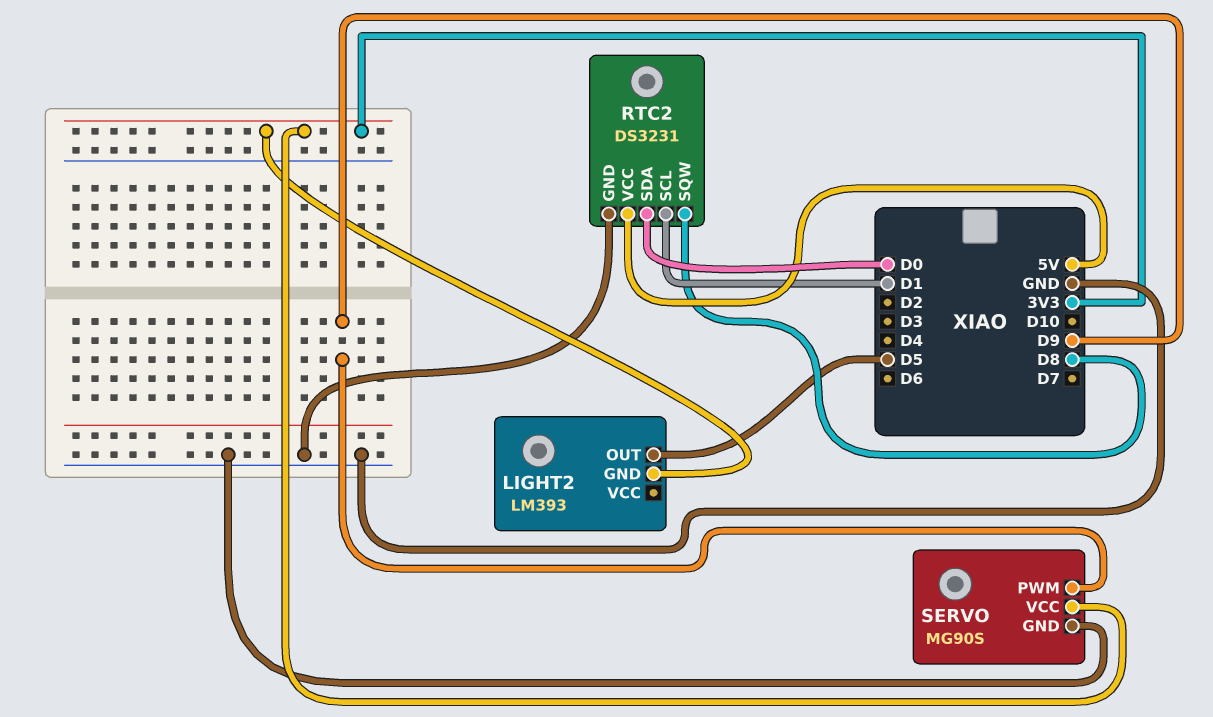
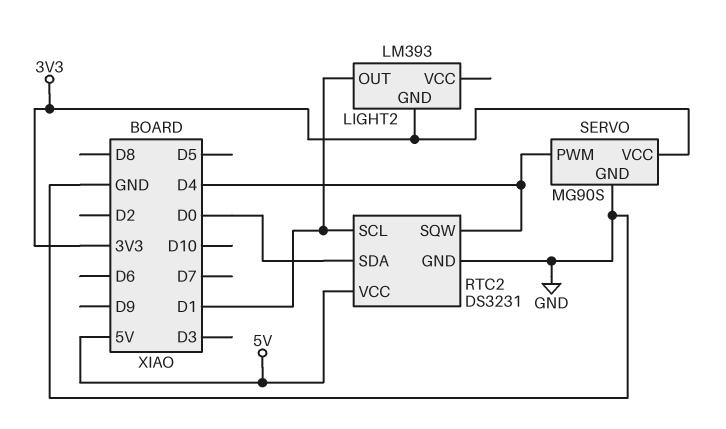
LIGHT2 pin OUT: D5 -> D1
RTC2 pin SQW: D8 -> D4
SERVO pin PWM: D9 -> D4

